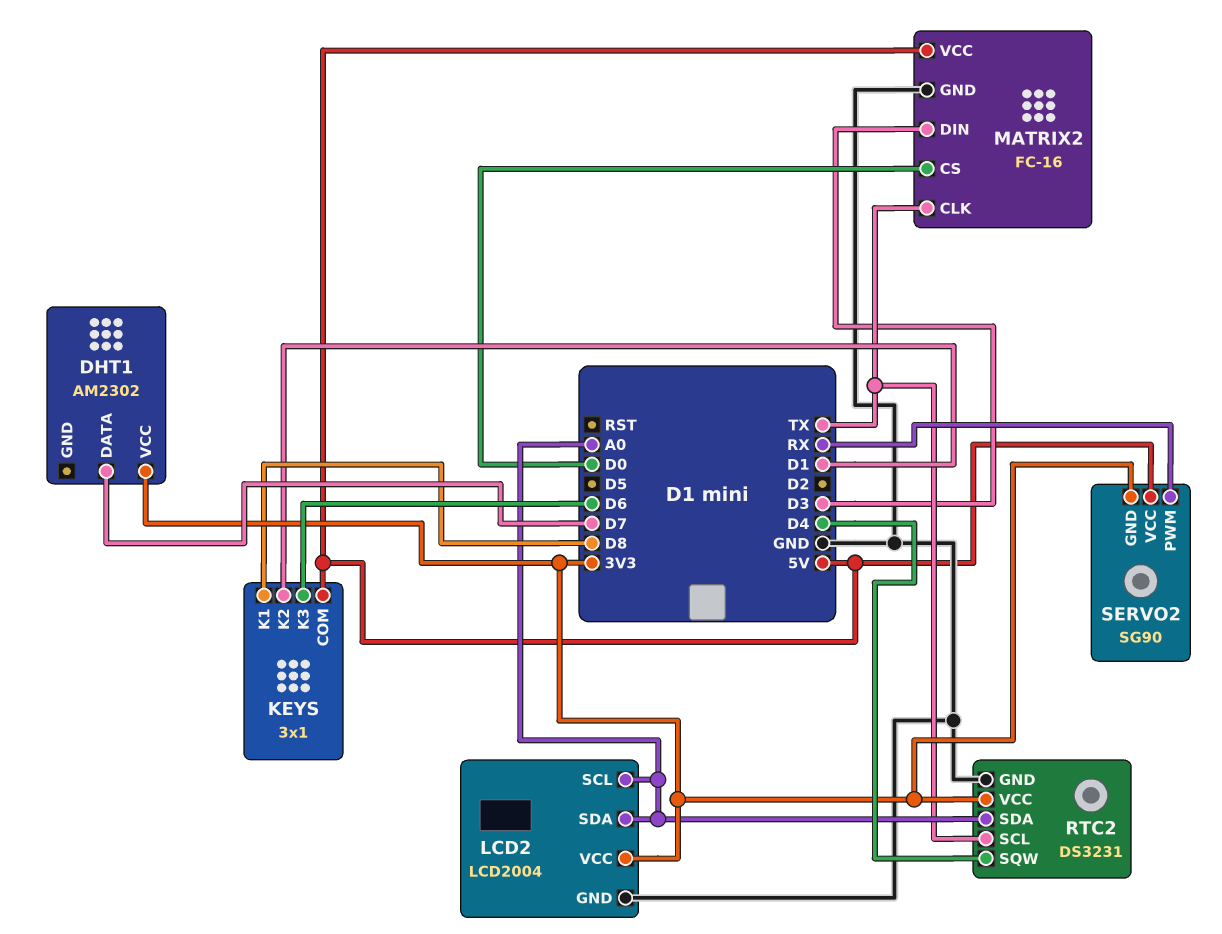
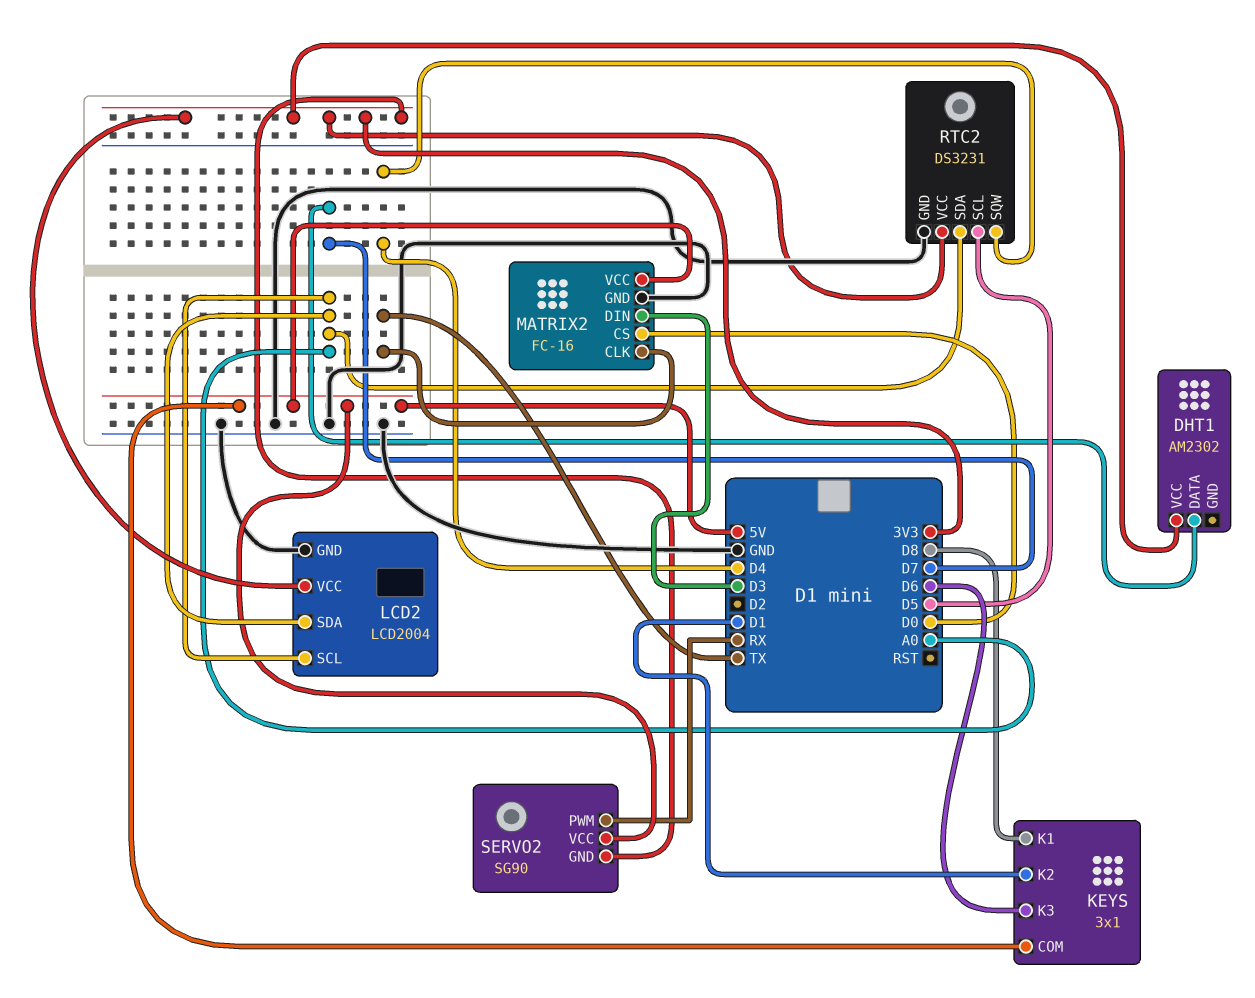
RTC2 pin SCL: TX -> D5

